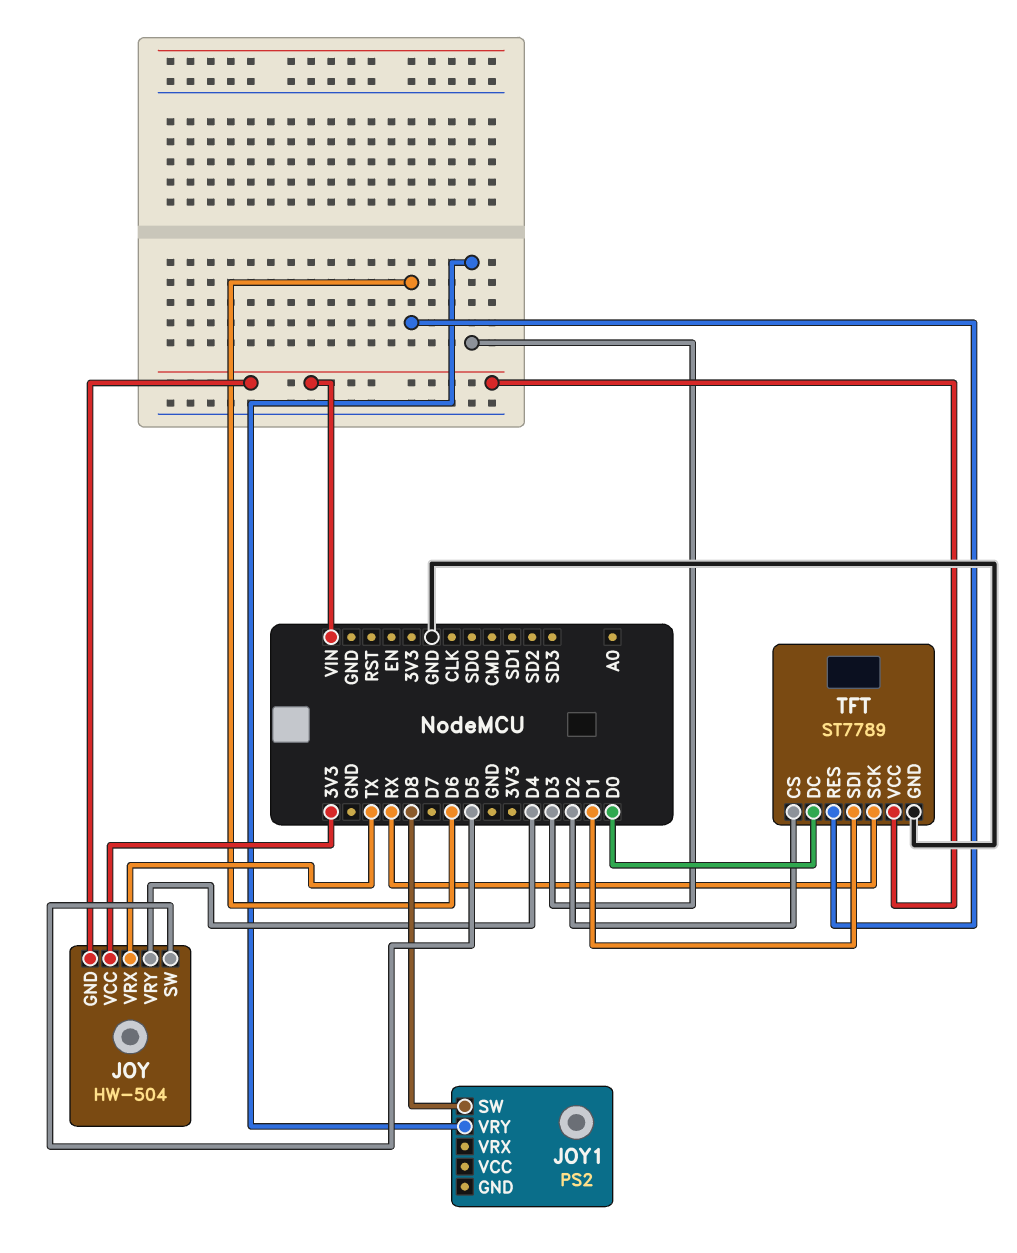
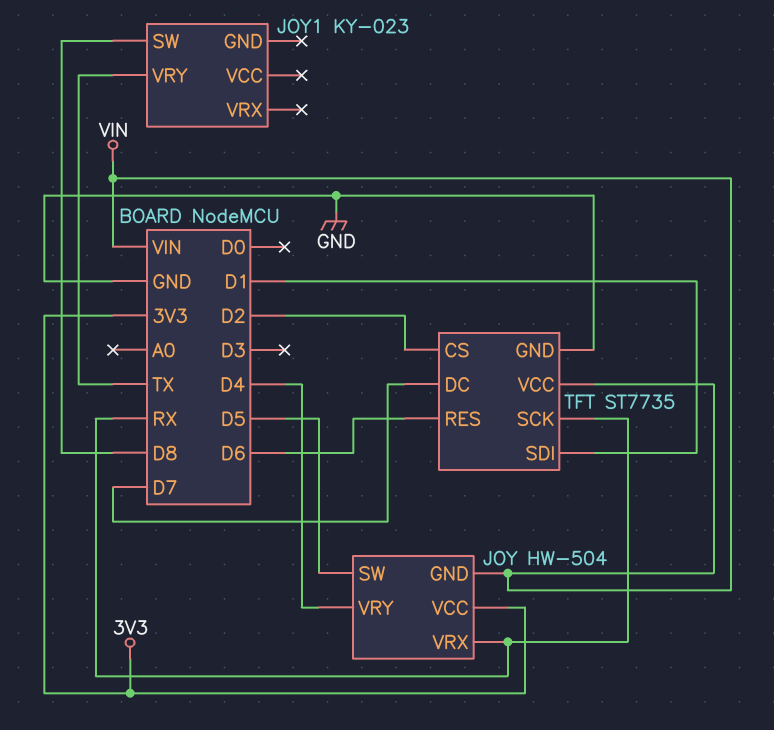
JOY pin VRX: TX -> RX
JOY1: PS2 -> KY-023
JOY1 pin VRY: D3 -> TX
TFT: ST7789 -> ST7735
TFT pin DC: D0 -> D7

